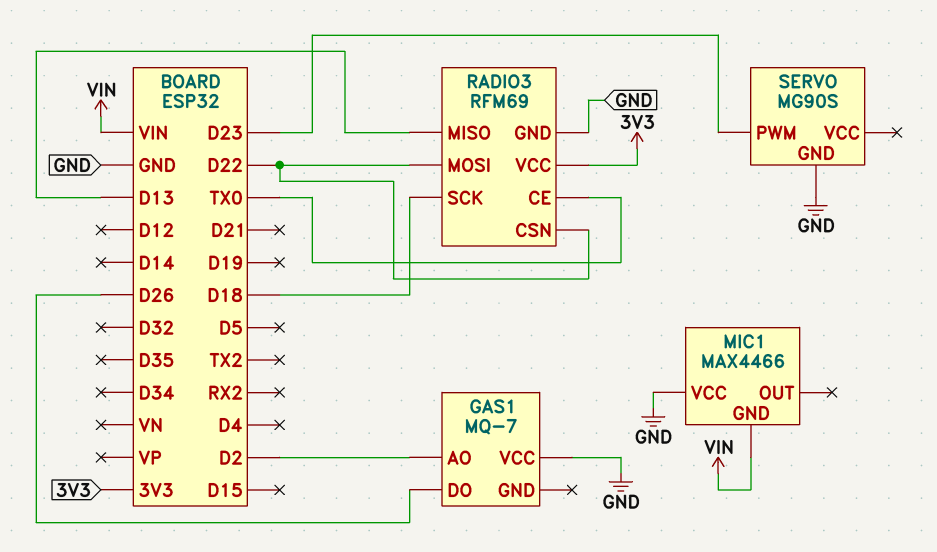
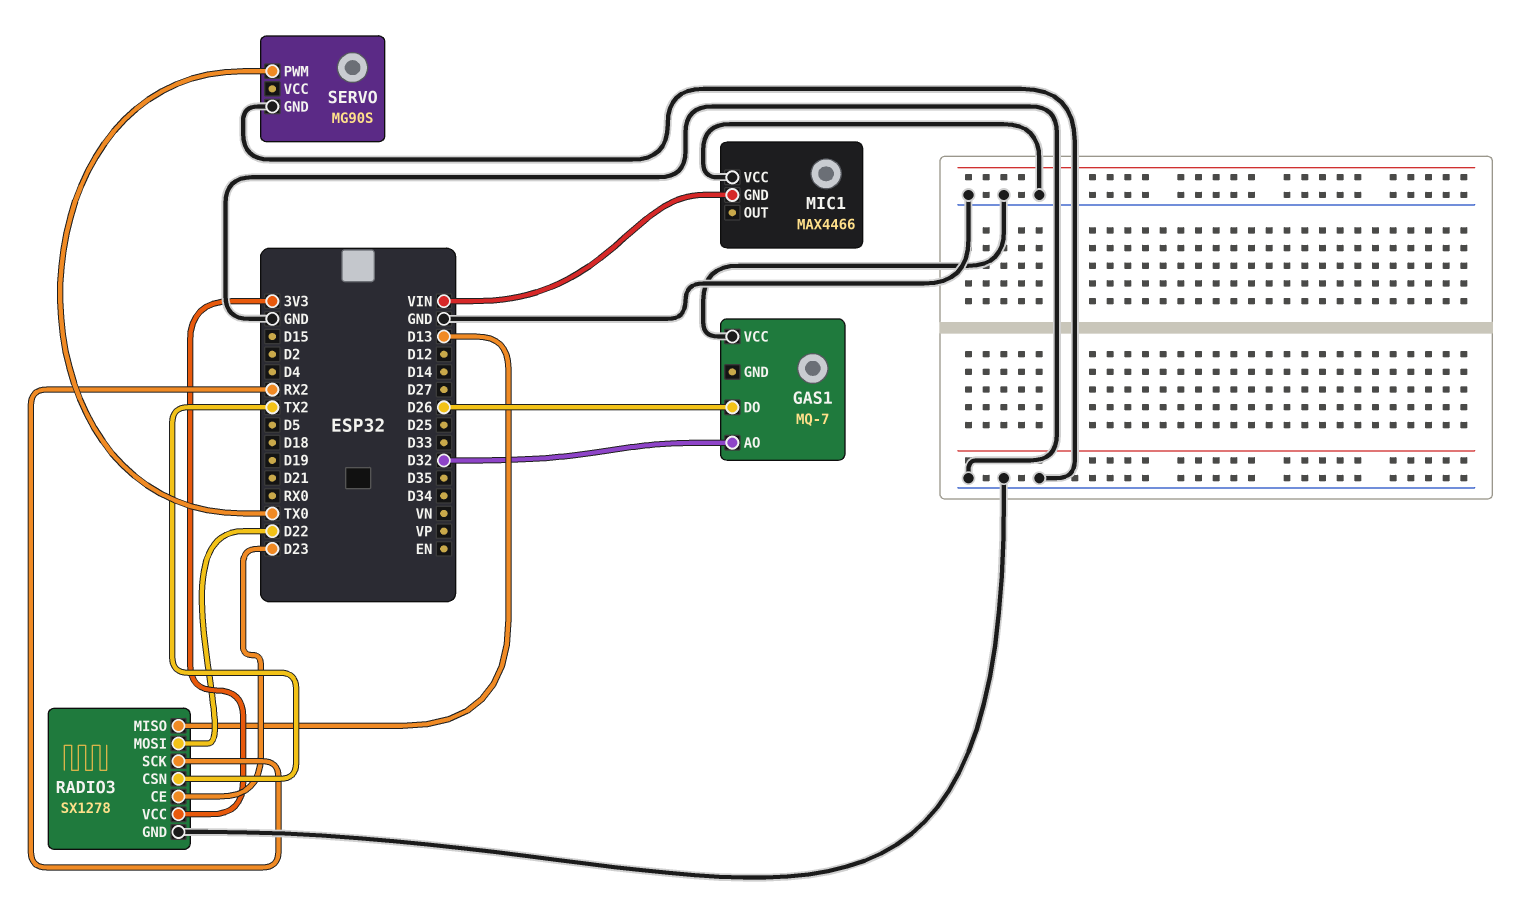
GAS1 pin AO: D2 -> D32
RADIO3: RFM69 -> SX1278
RADIO3 pin CE: TX0 -> D23
RADIO3 pin CSN: D22 -> TX2
RADIO3 pin SCK: D18 -> RX2
SERVO pin PWM: D23 -> TX0

